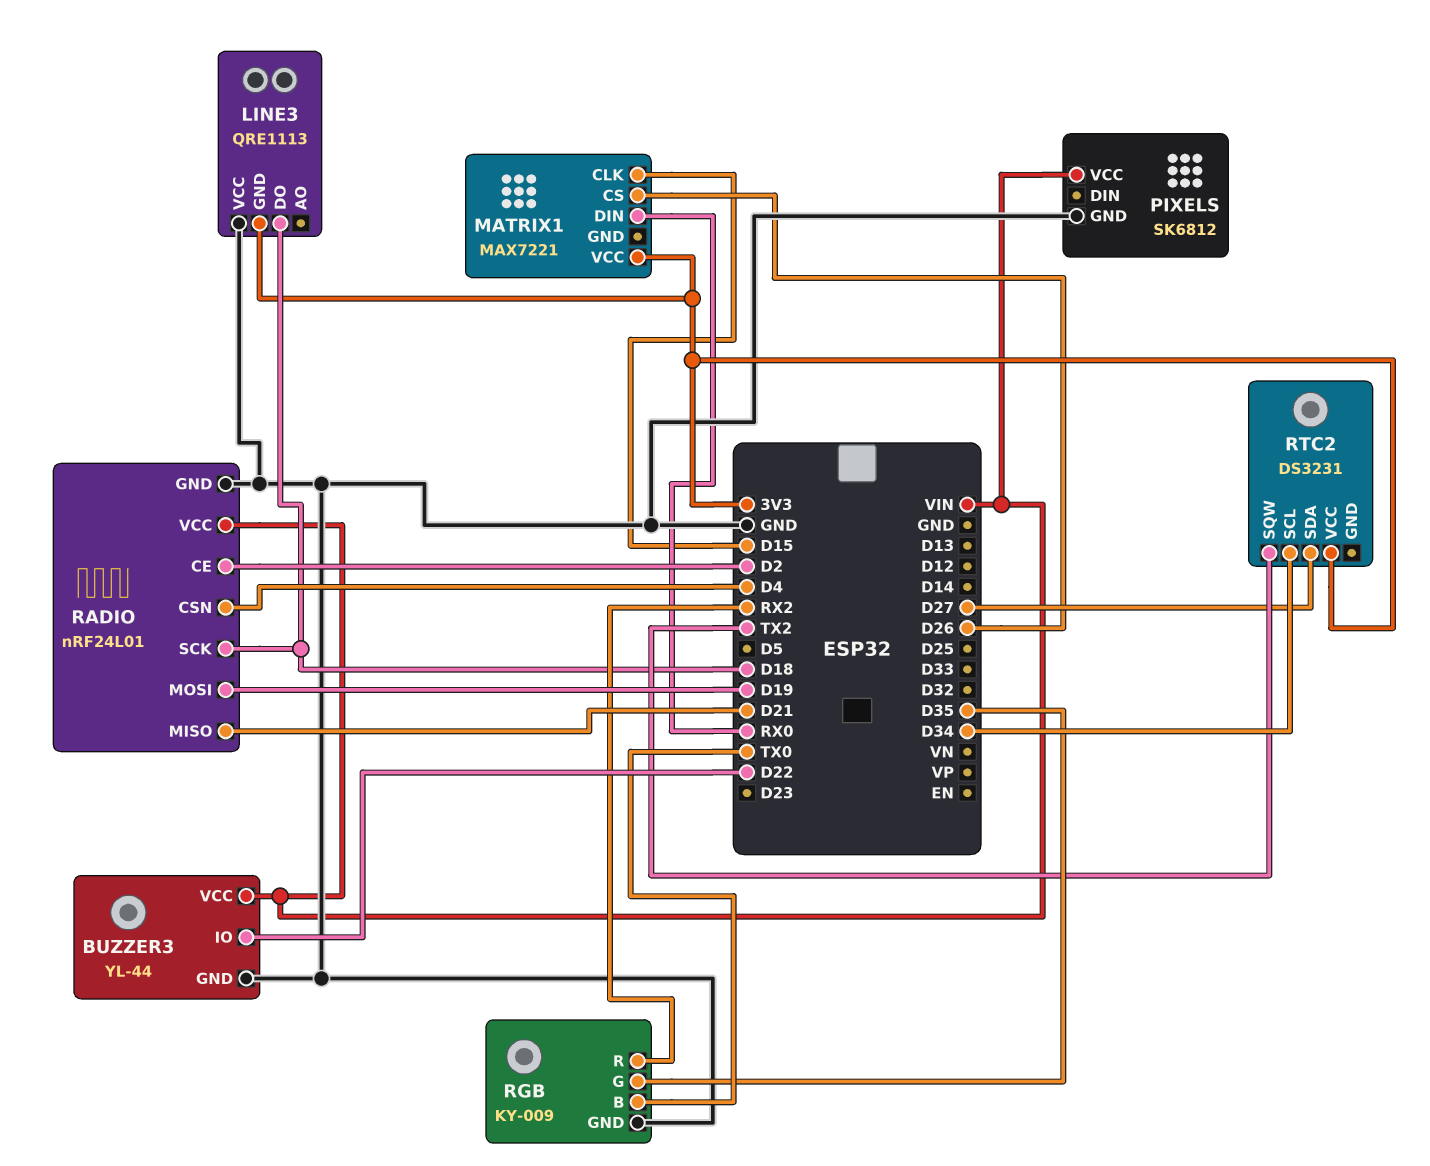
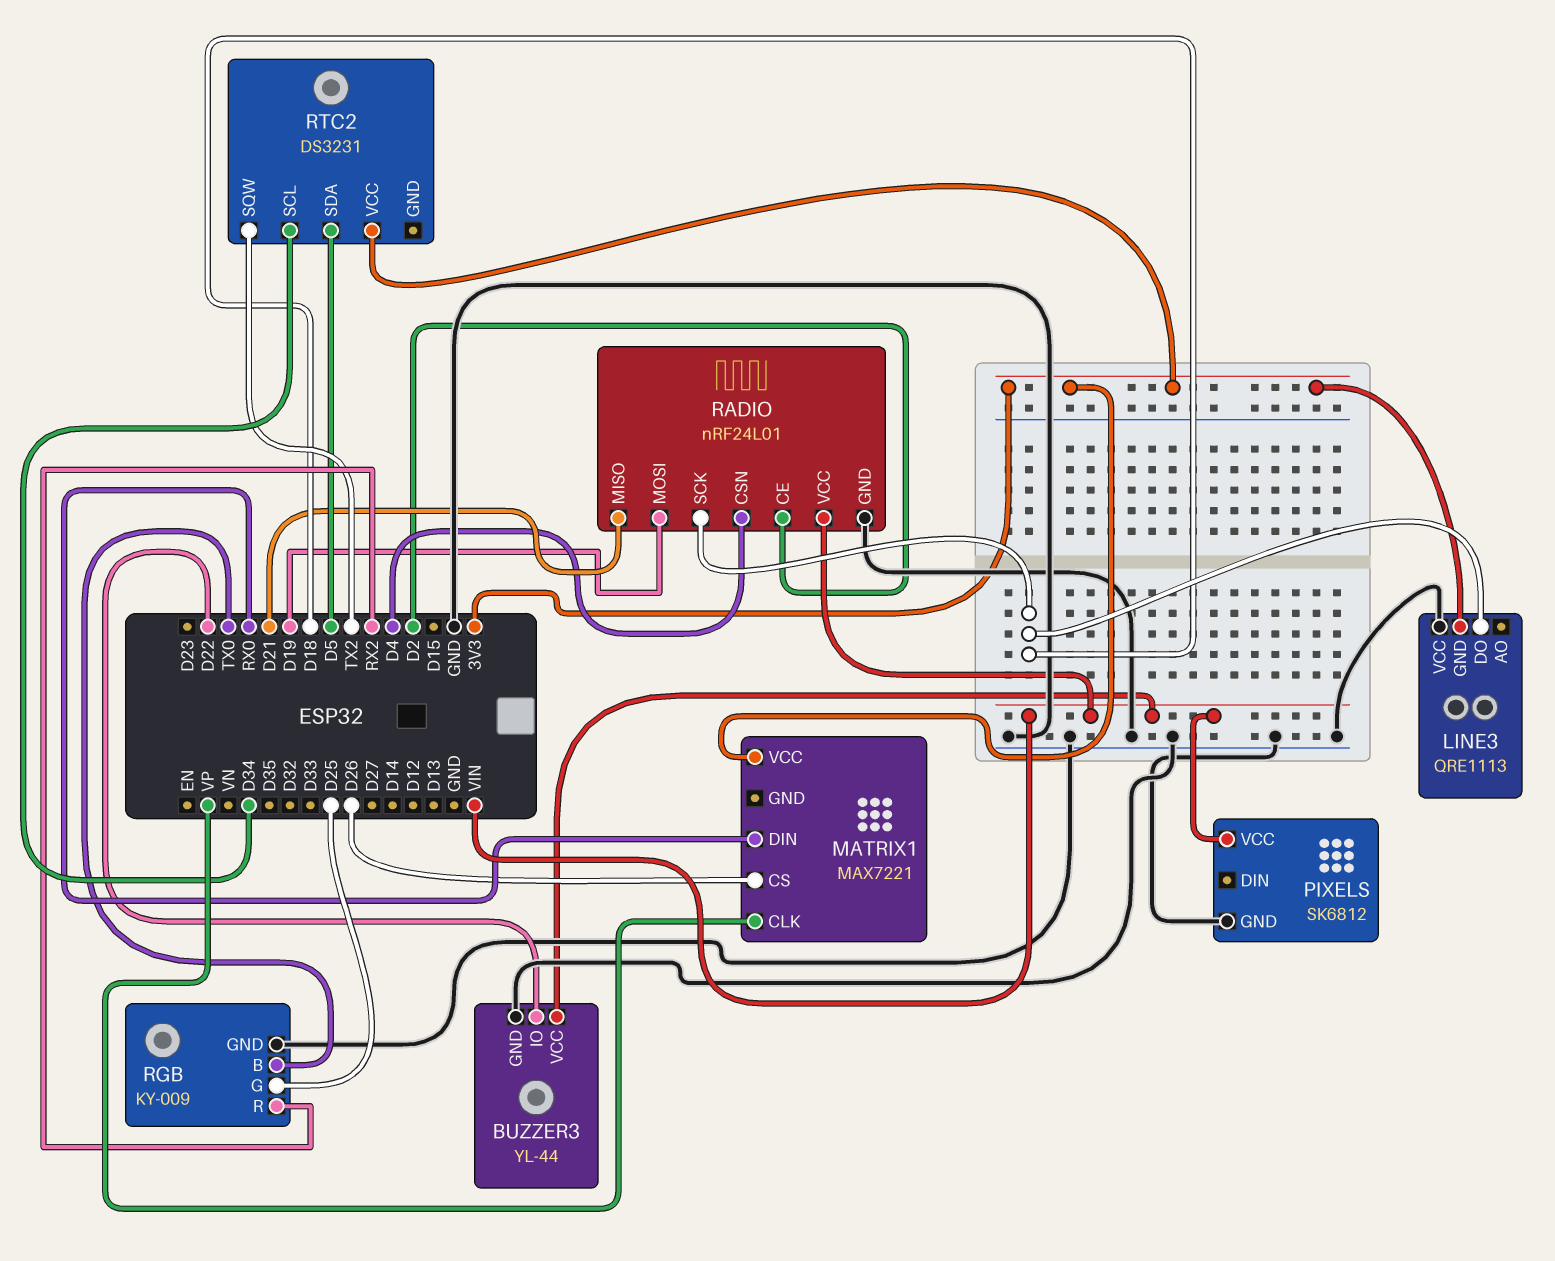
MATRIX1 pin CLK: D15 -> VP
RGB pin G: D35 -> D25
RTC2 pin SDA: D27 -> D5

